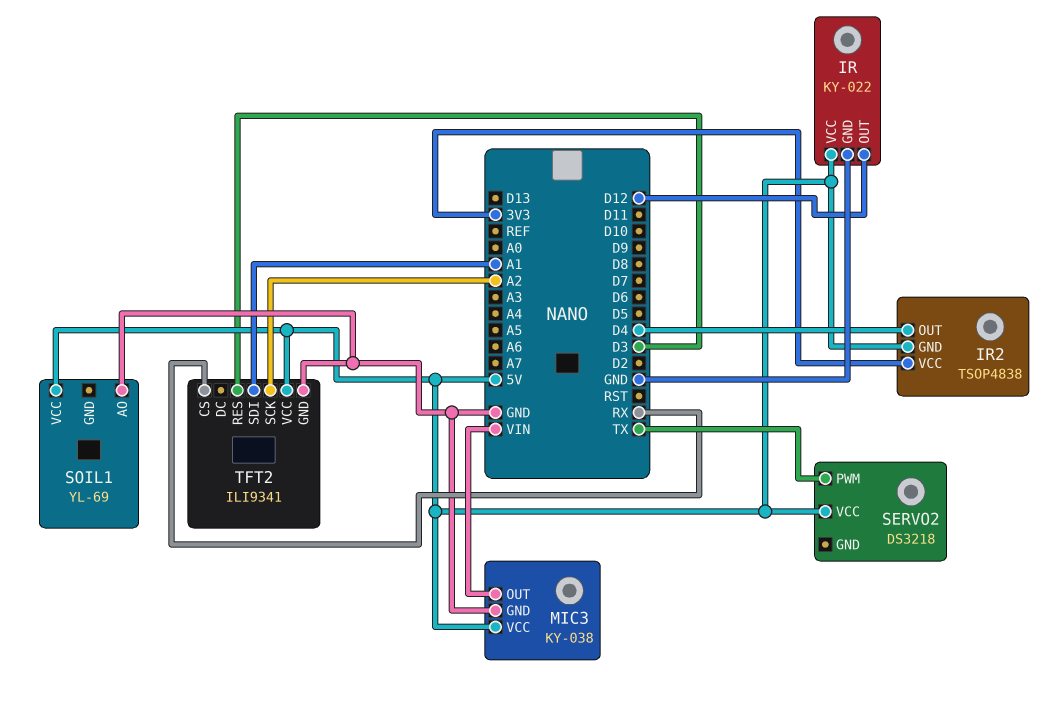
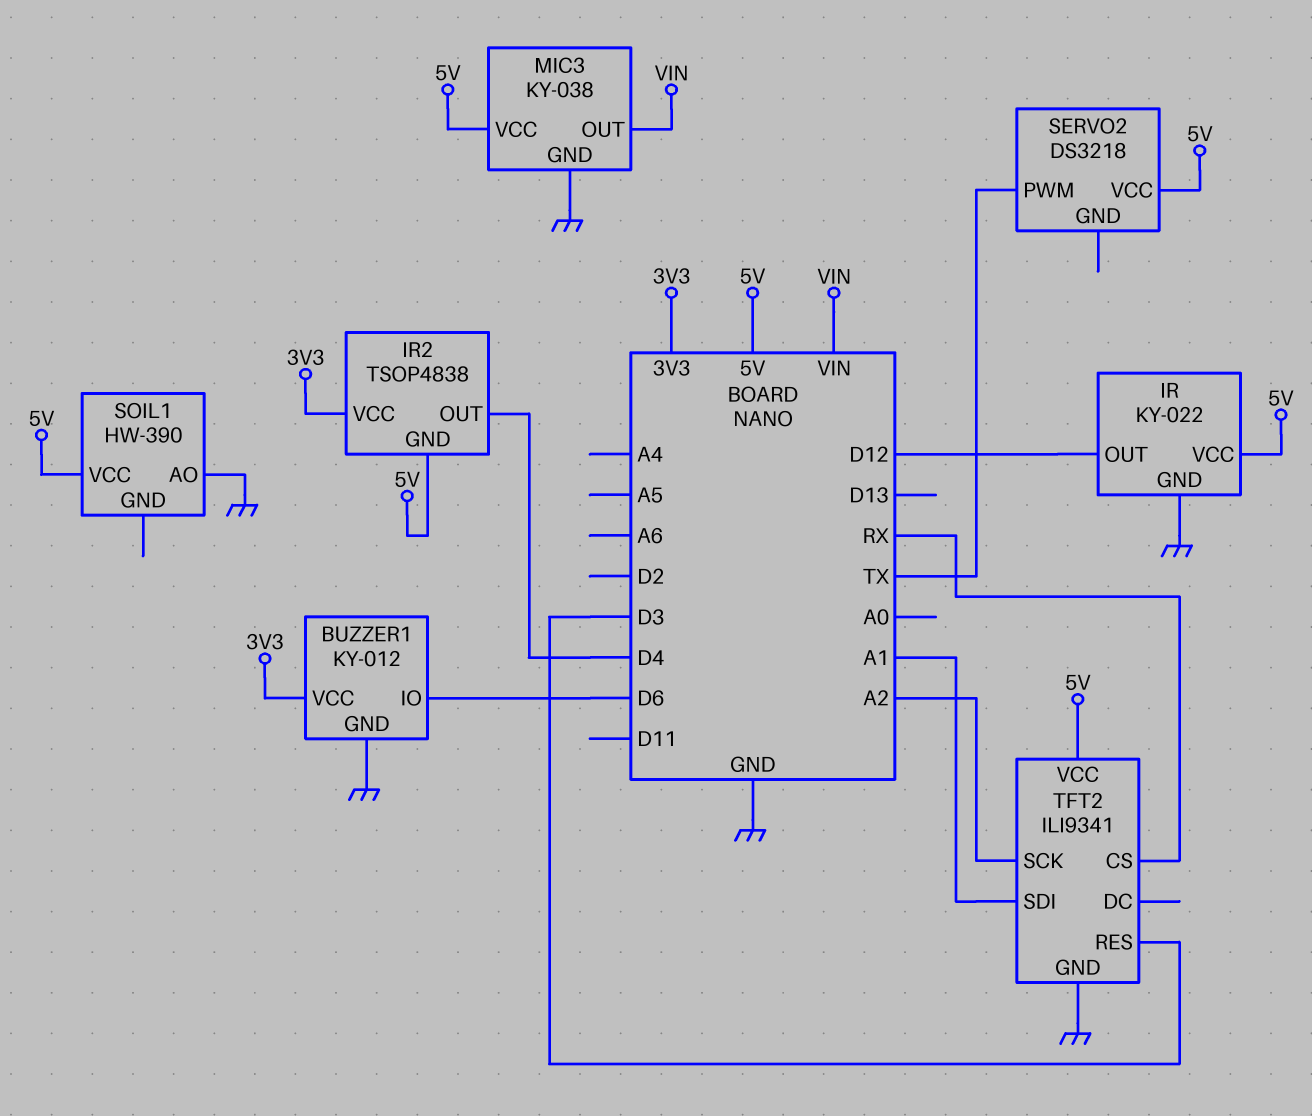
BUZZER1: none -> KY-012
BUZZER1 pin GND: none -> GND
BUZZER1 pin IO: none -> D6
BUZZER1 pin VCC: none -> 3V3
SOIL1: YL-69 -> HW-390

